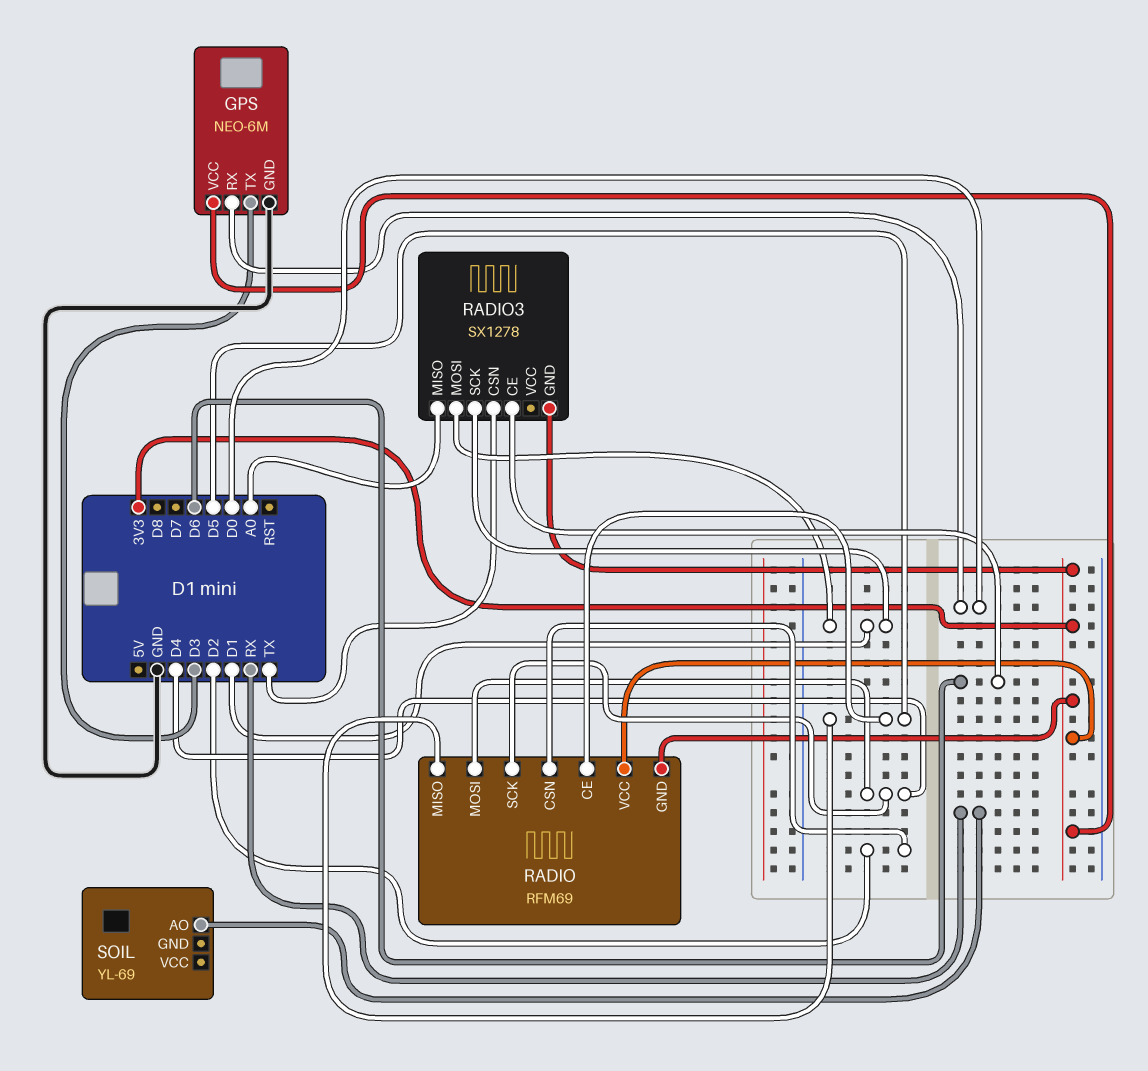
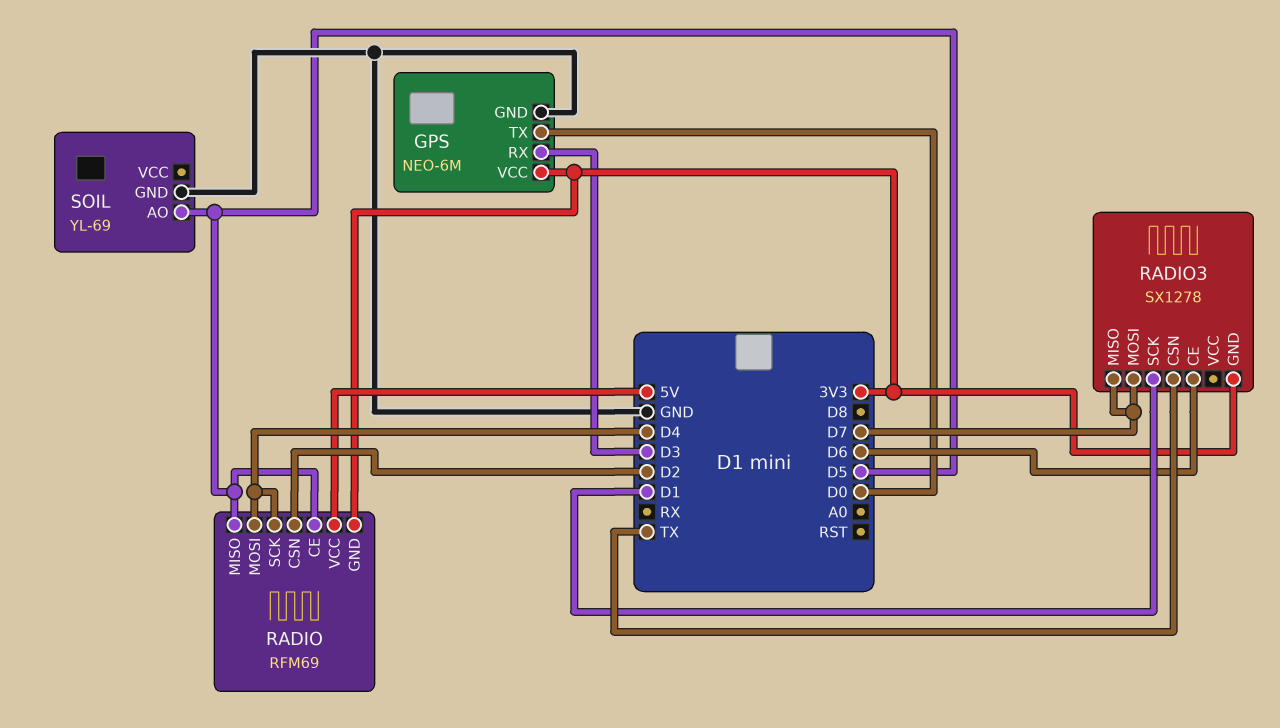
GPS pin RX: D0 -> D3
GPS pin TX: D3 -> D0
RADIO pin VCC: 3V3 -> 5V
RADIO3 pin MISO: A0 -> D7
RADIO3 pin MOSI: D1 -> D7
SOIL pin AO: RX -> D5
SOIL pin GND: none -> GND

